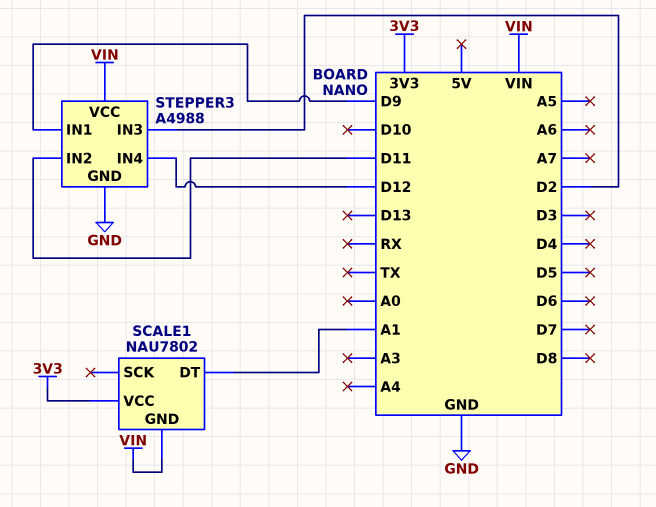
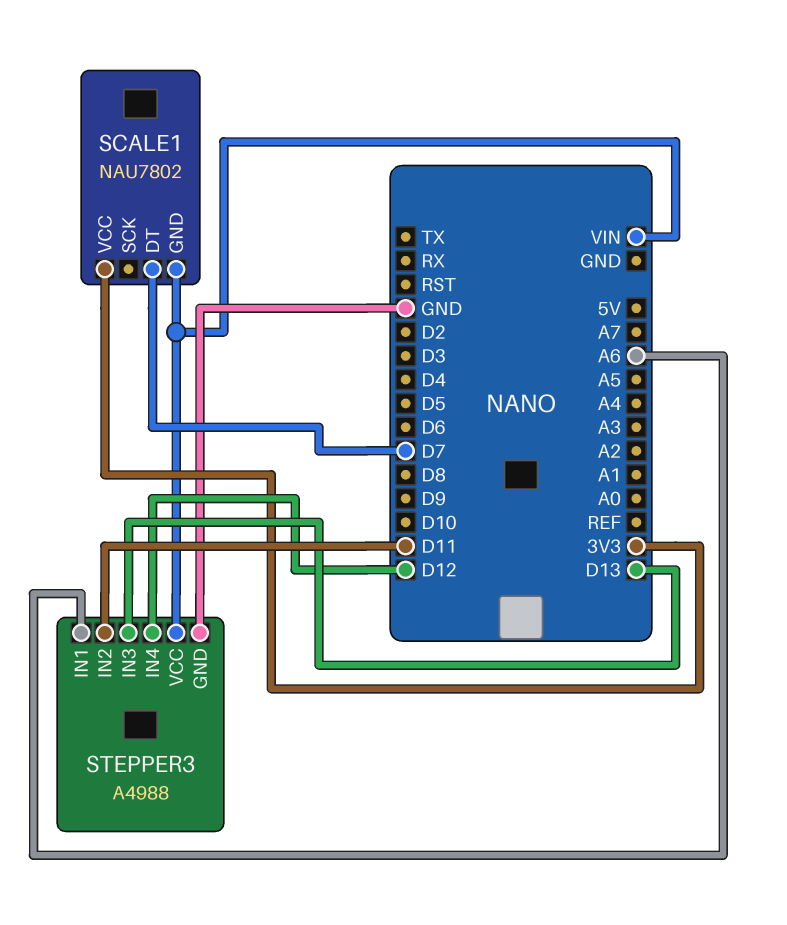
SCALE1 pin DT: A1 -> D7
STEPPER3 pin IN1: D9 -> A6
STEPPER3 pin IN3: D2 -> D13

